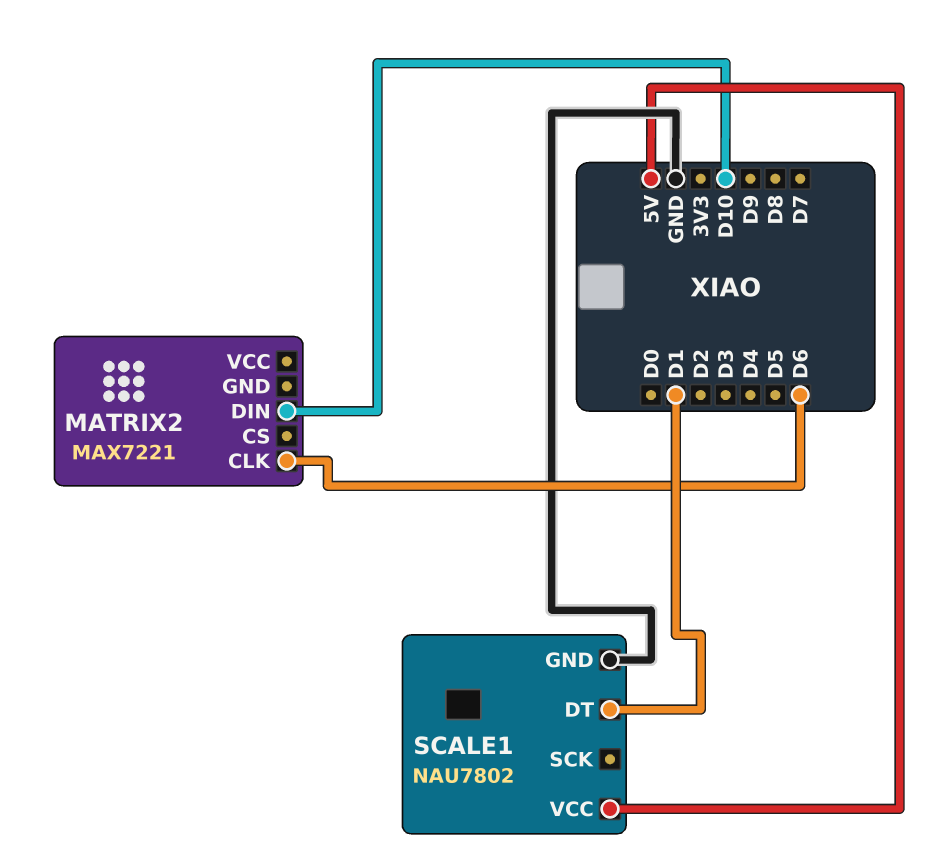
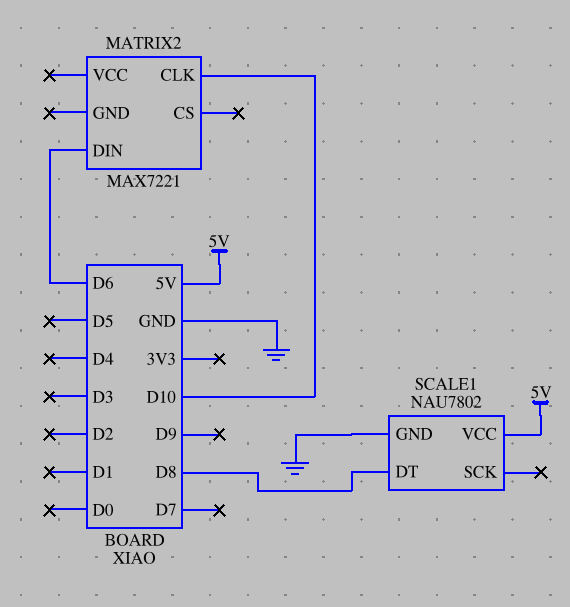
MATRIX2 pin CLK: D6 -> D10
MATRIX2 pin DIN: D10 -> D6
SCALE1 pin DT: D1 -> D8

